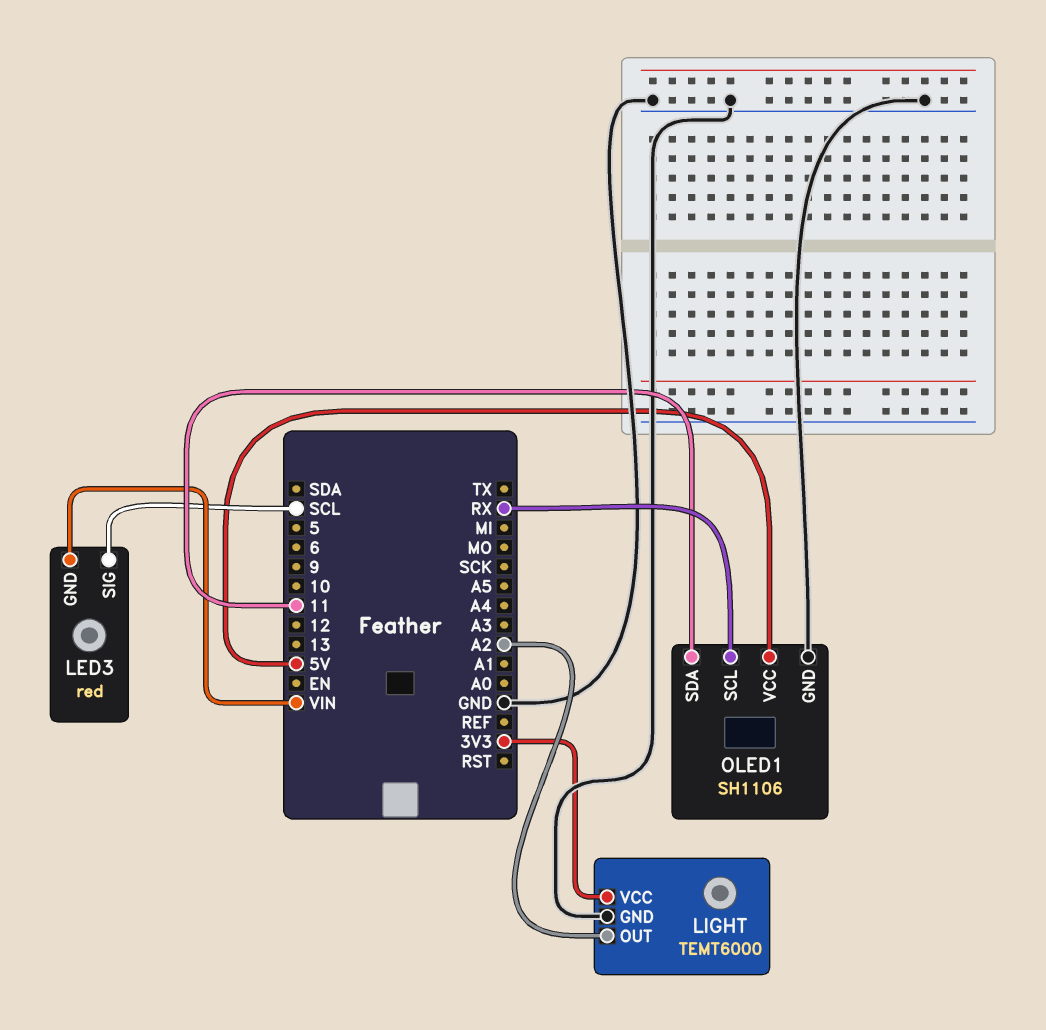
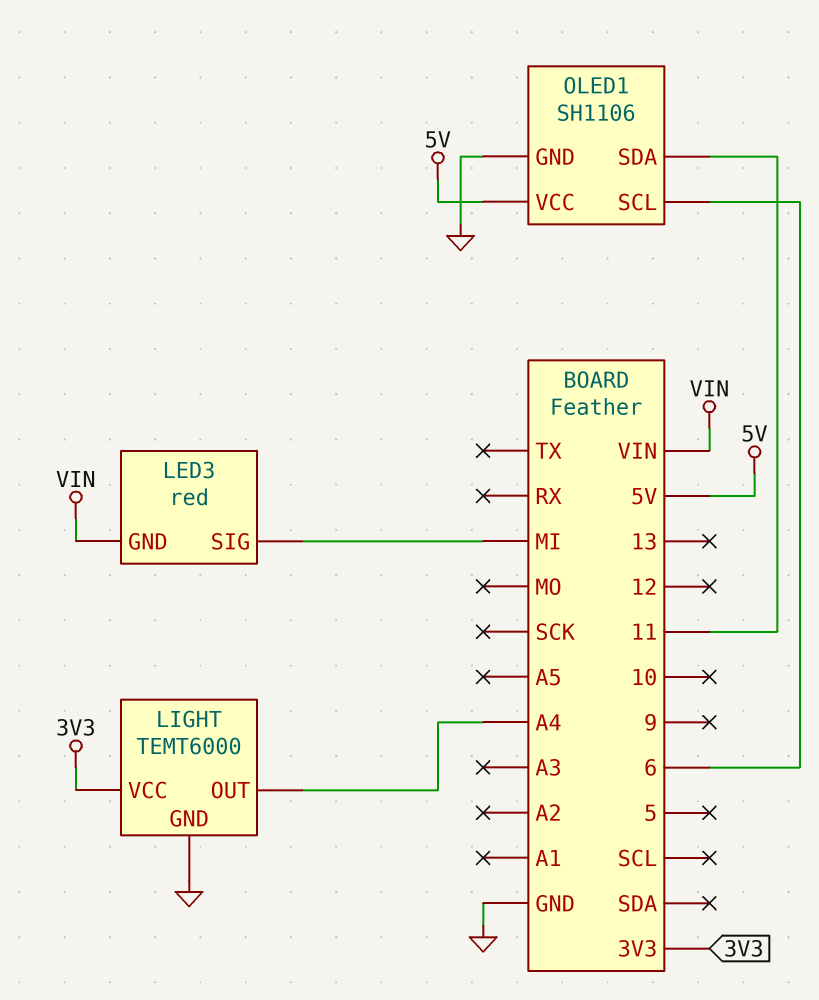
LED3 pin SIG: SCL -> MI
LIGHT pin OUT: A2 -> A4
OLED1 pin SCL: RX -> 6

